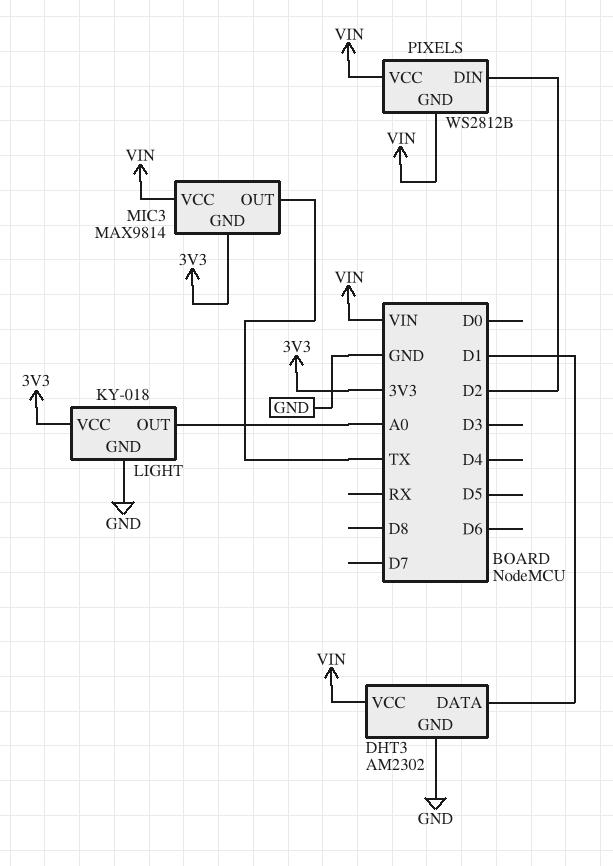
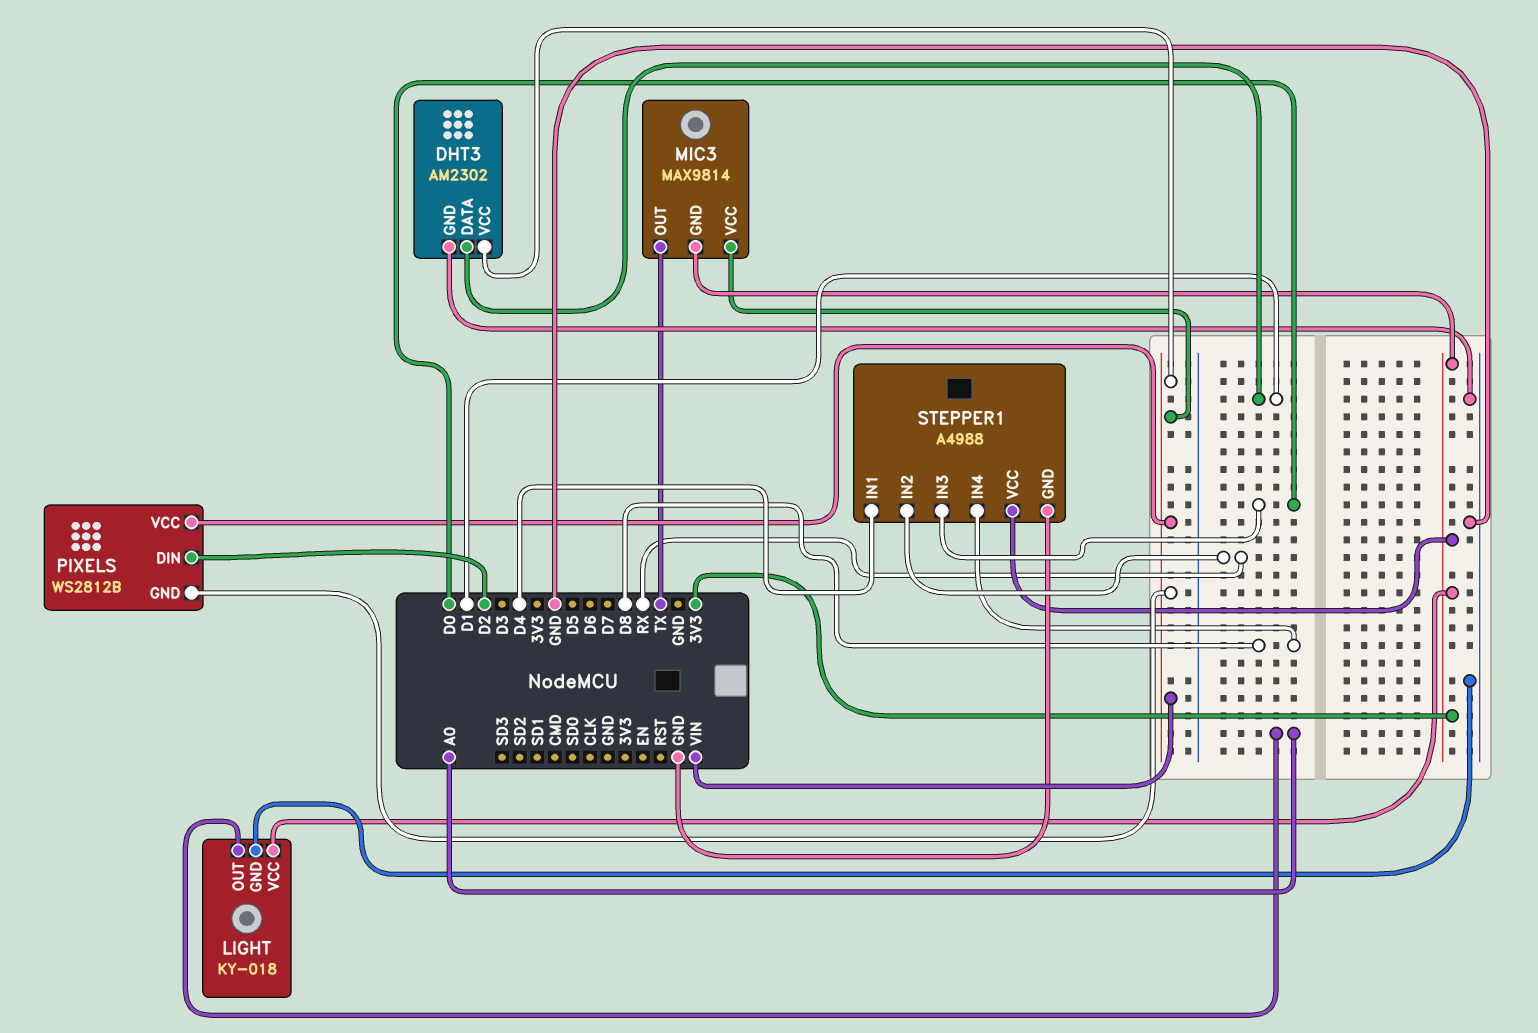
STEPPER1: none -> A4988
STEPPER1 pin GND: none -> GND
STEPPER1 pin IN1: none -> D4
STEPPER1 pin IN2: none -> RX
STEPPER1 pin IN3: none -> D0
STEPPER1 pin IN4: none -> D8
STEPPER1 pin VCC: none -> 3V3

